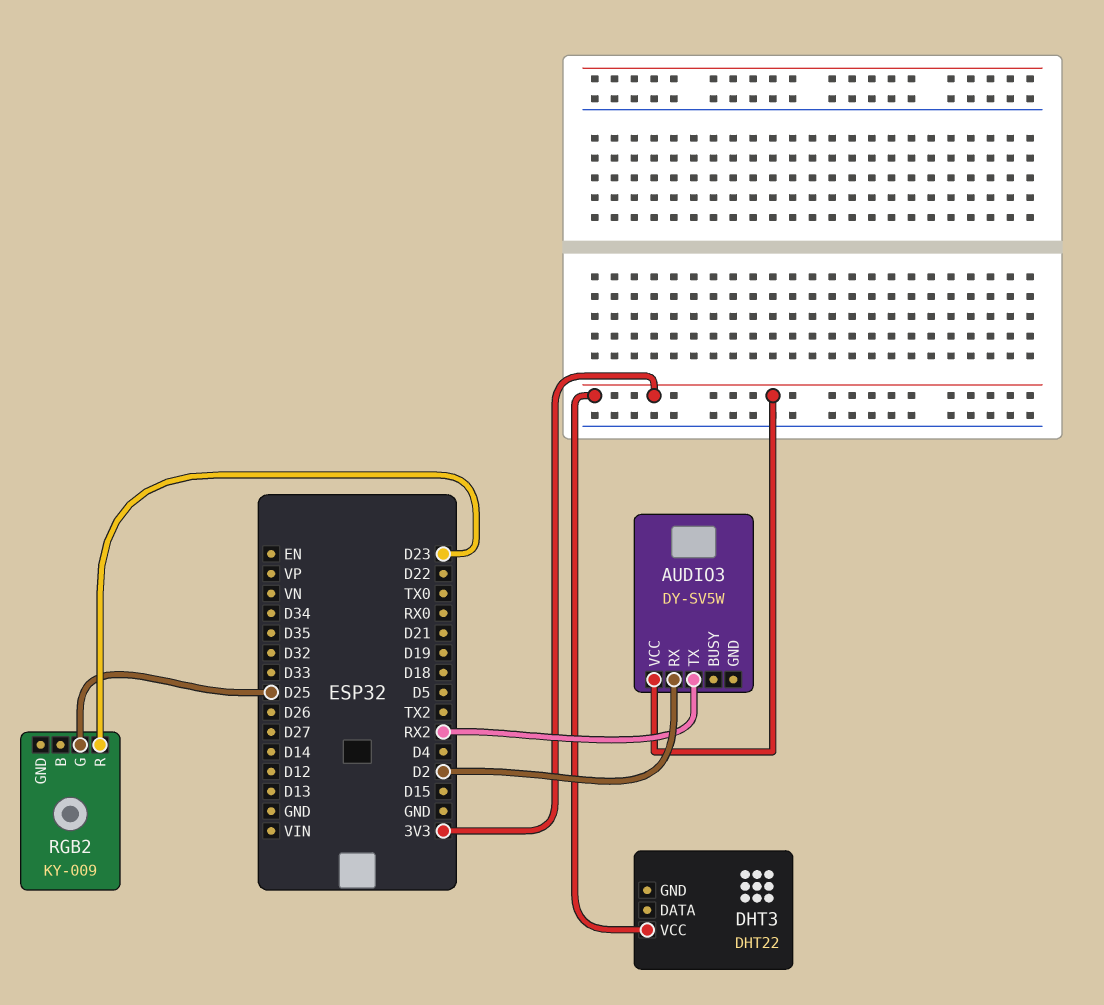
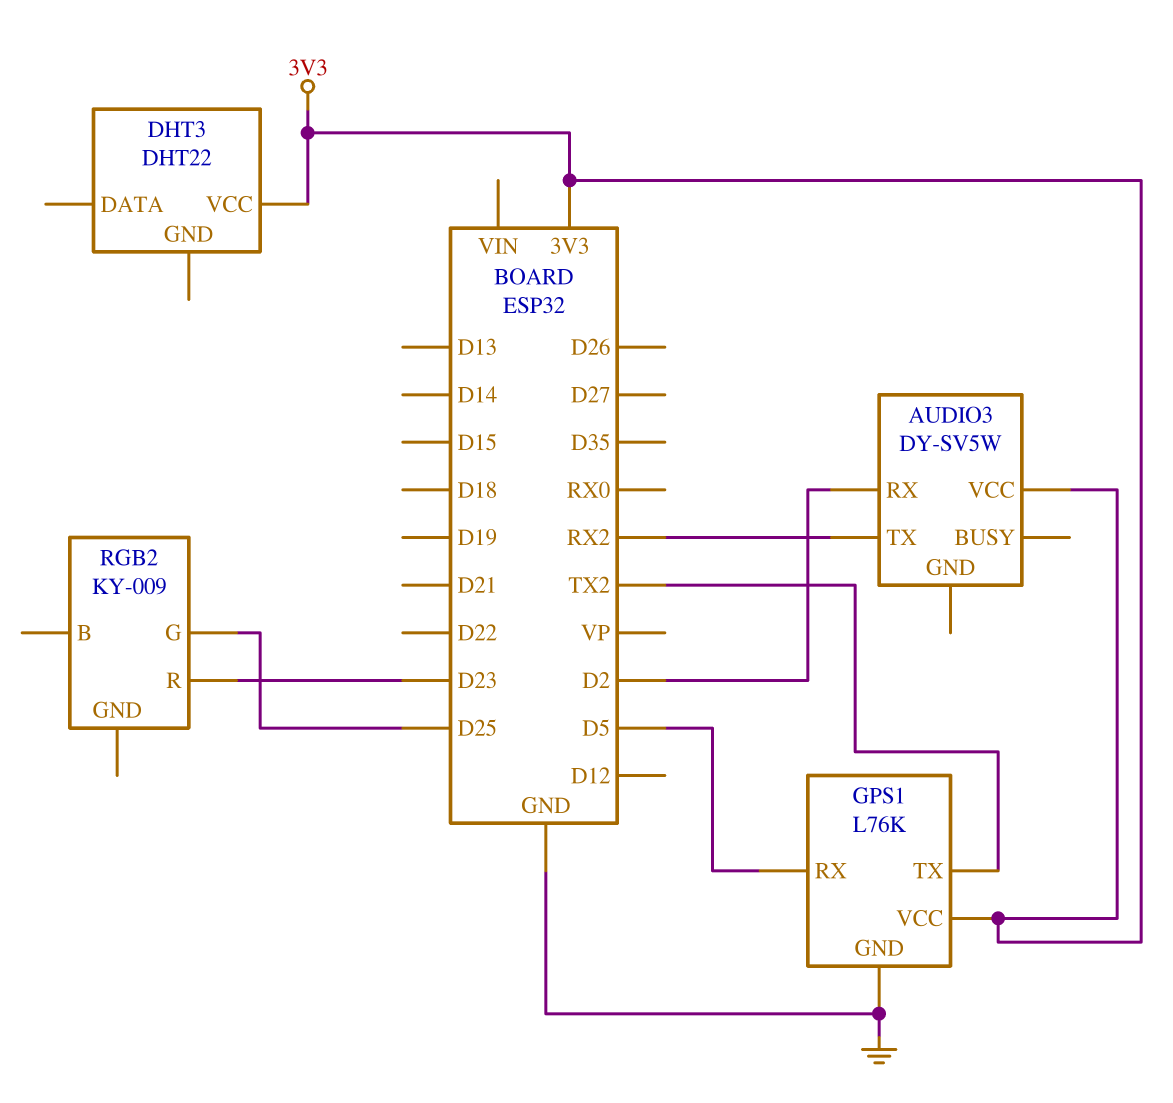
GPS1: none -> L76K
GPS1 pin GND: none -> GND
GPS1 pin RX: none -> D5
GPS1 pin TX: none -> TX2
GPS1 pin VCC: none -> 3V3

